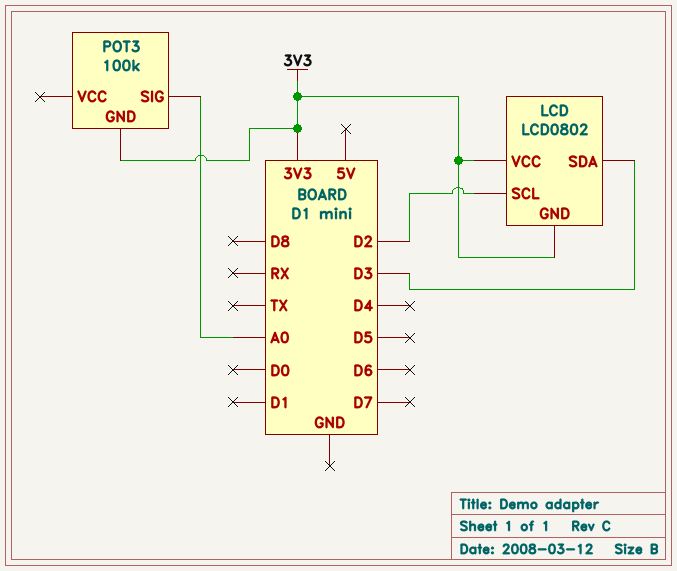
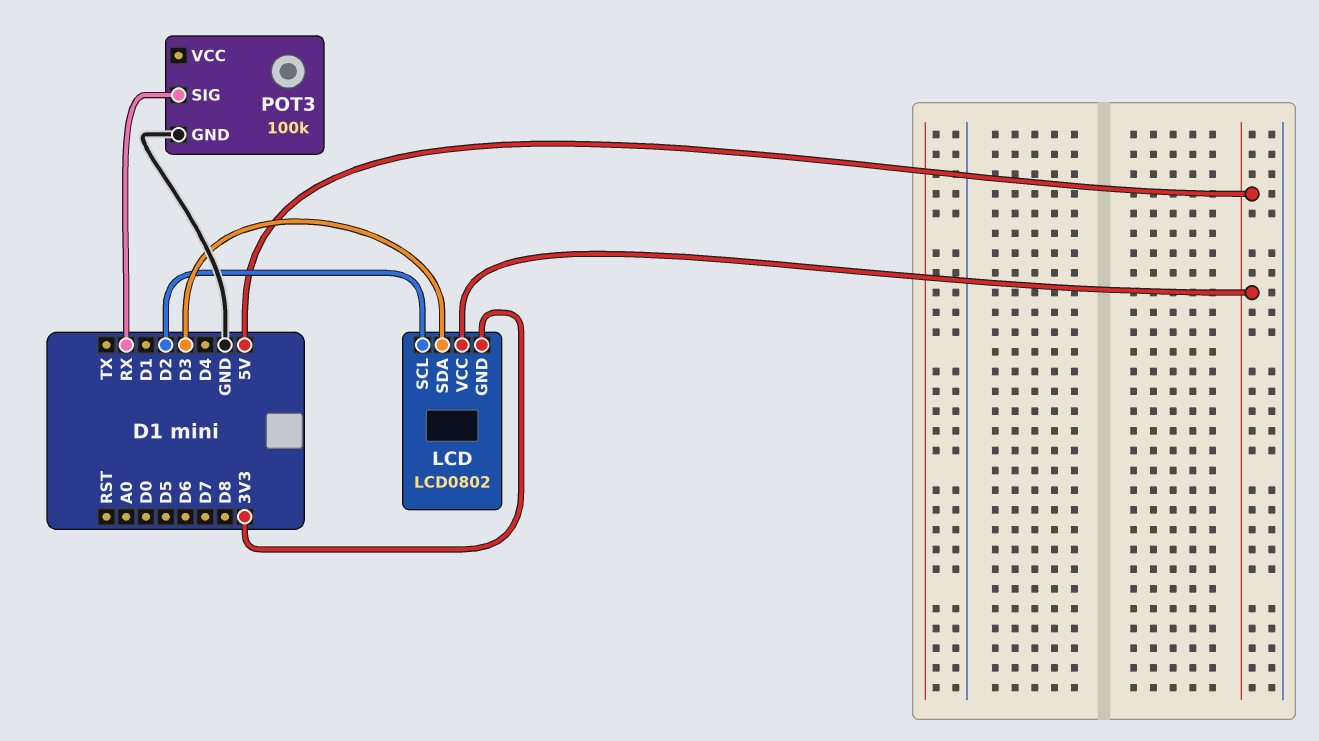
LCD pin VCC: 3V3 -> 5V
POT3 pin GND: 3V3 -> GND
POT3 pin SIG: A0 -> RX

